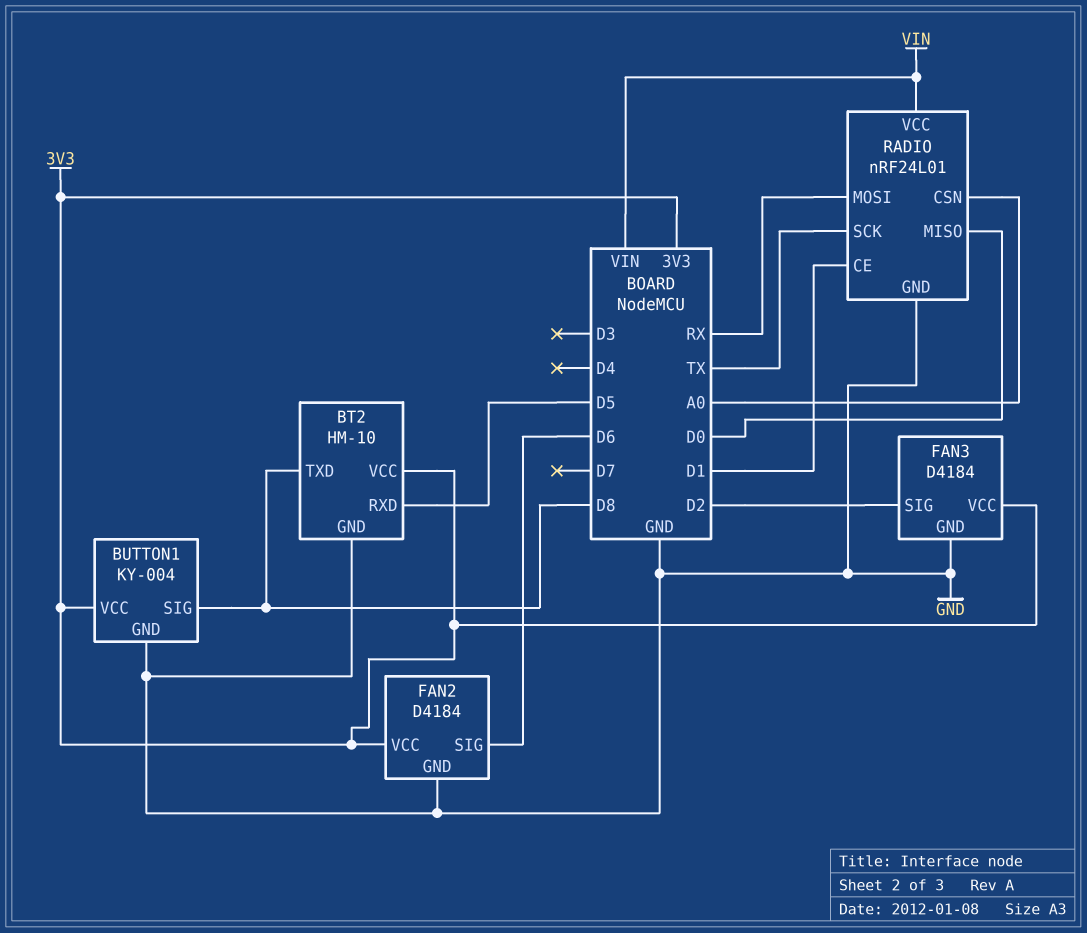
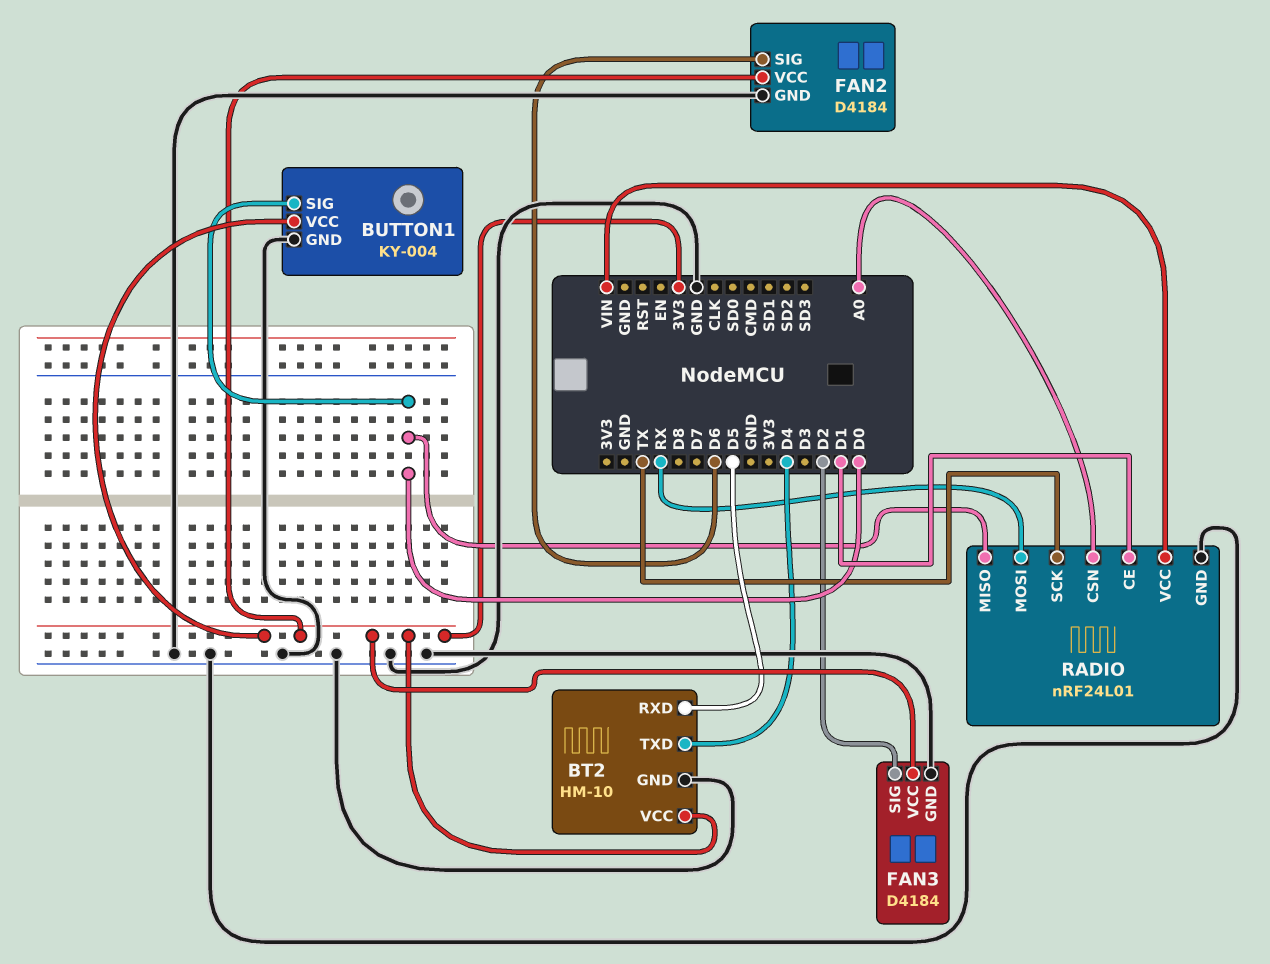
BT2 pin TXD: D8 -> D4
BUTTON1 pin SIG: D8 -> D0

